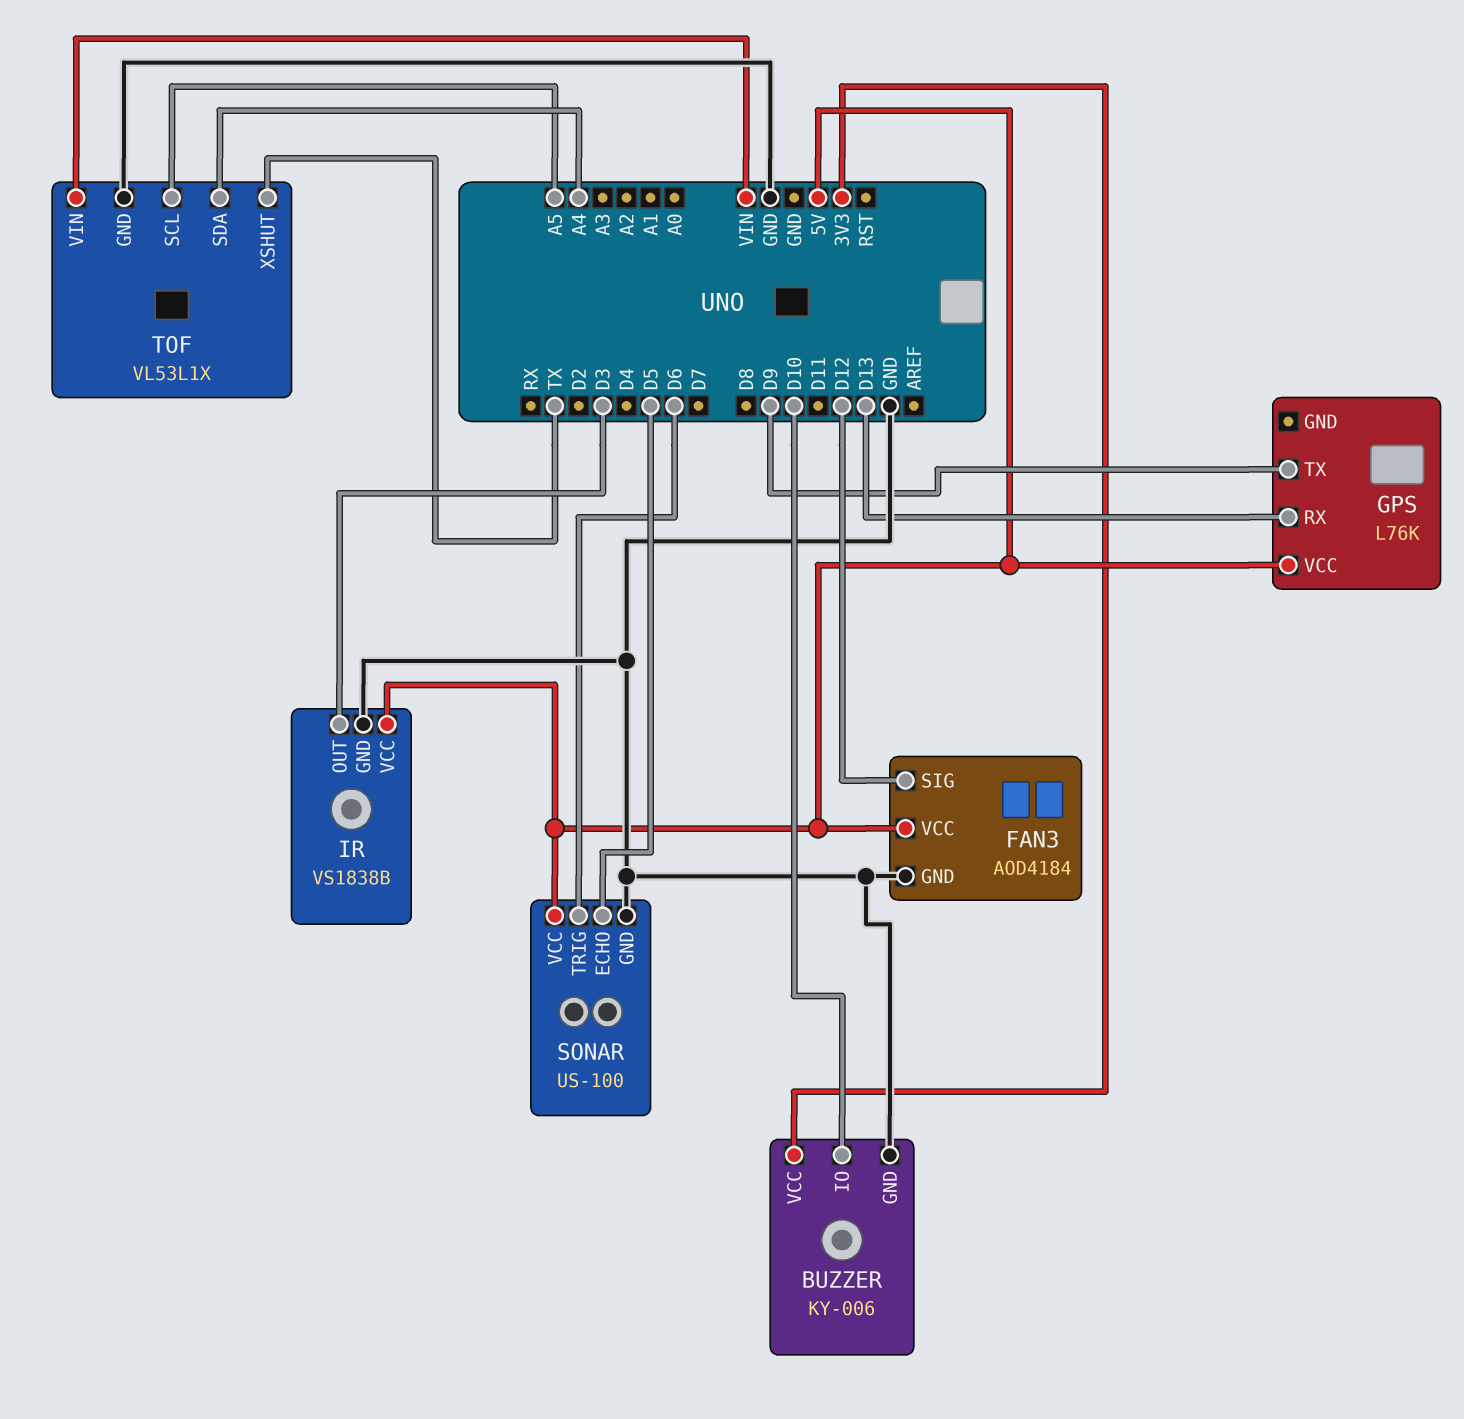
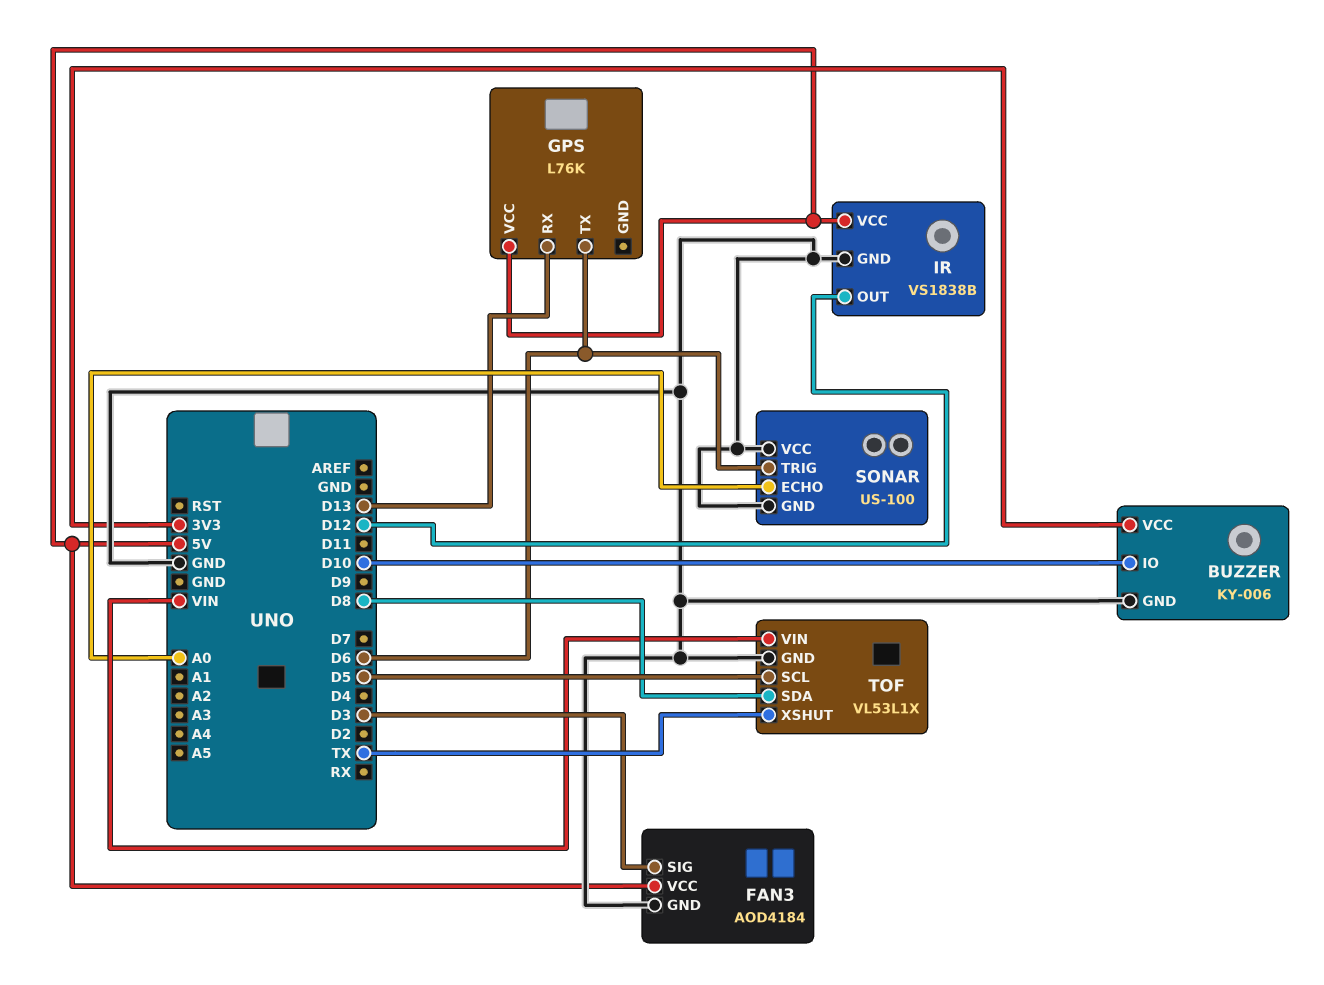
FAN3 pin SIG: D12 -> D3
GPS pin TX: D9 -> D6
IR pin OUT: D3 -> D12
SONAR pin ECHO: D5 -> A0
SONAR pin VCC: 5V -> GND
TOF pin SCL: A5 -> D5
TOF pin SDA: A4 -> D8

